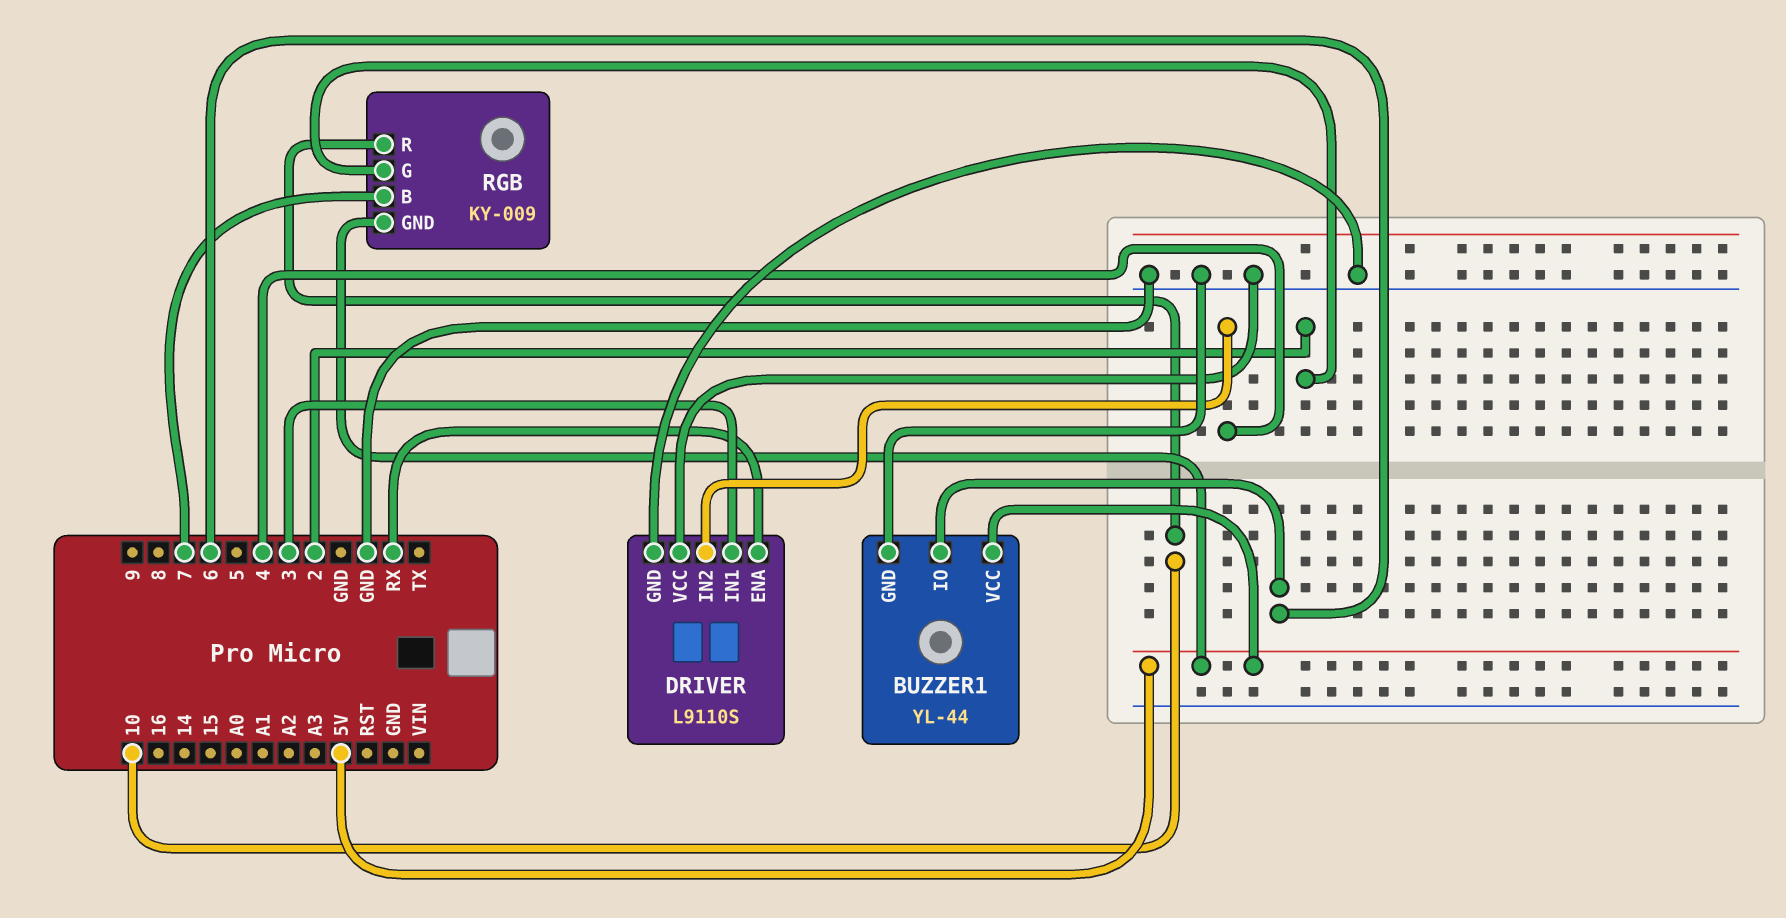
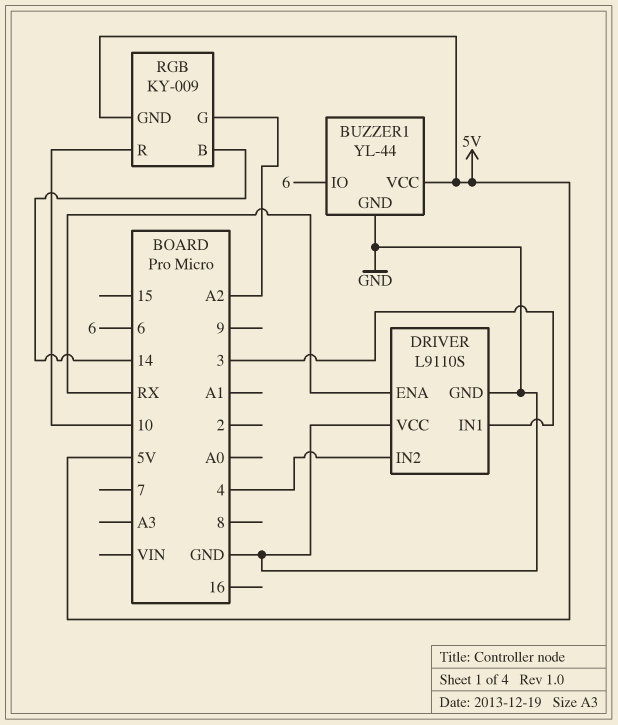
RGB pin B: 7 -> 14
RGB pin G: 2 -> A2

